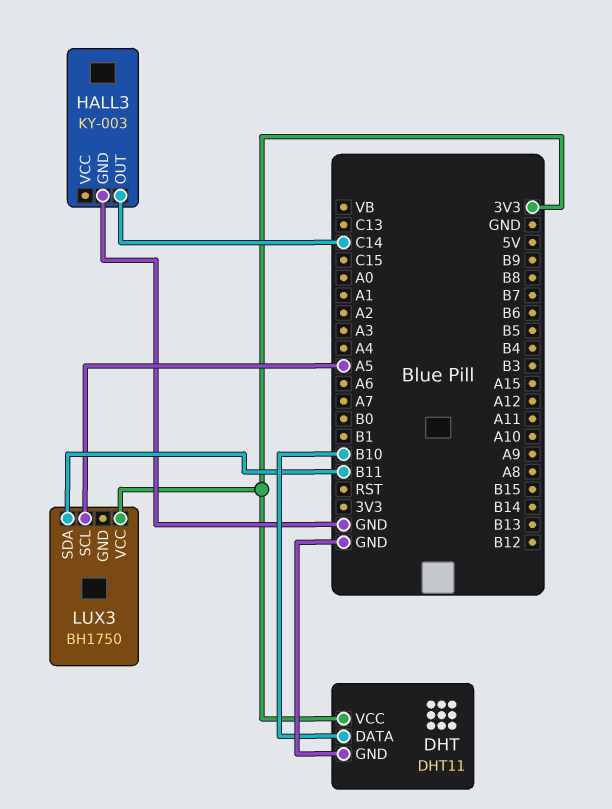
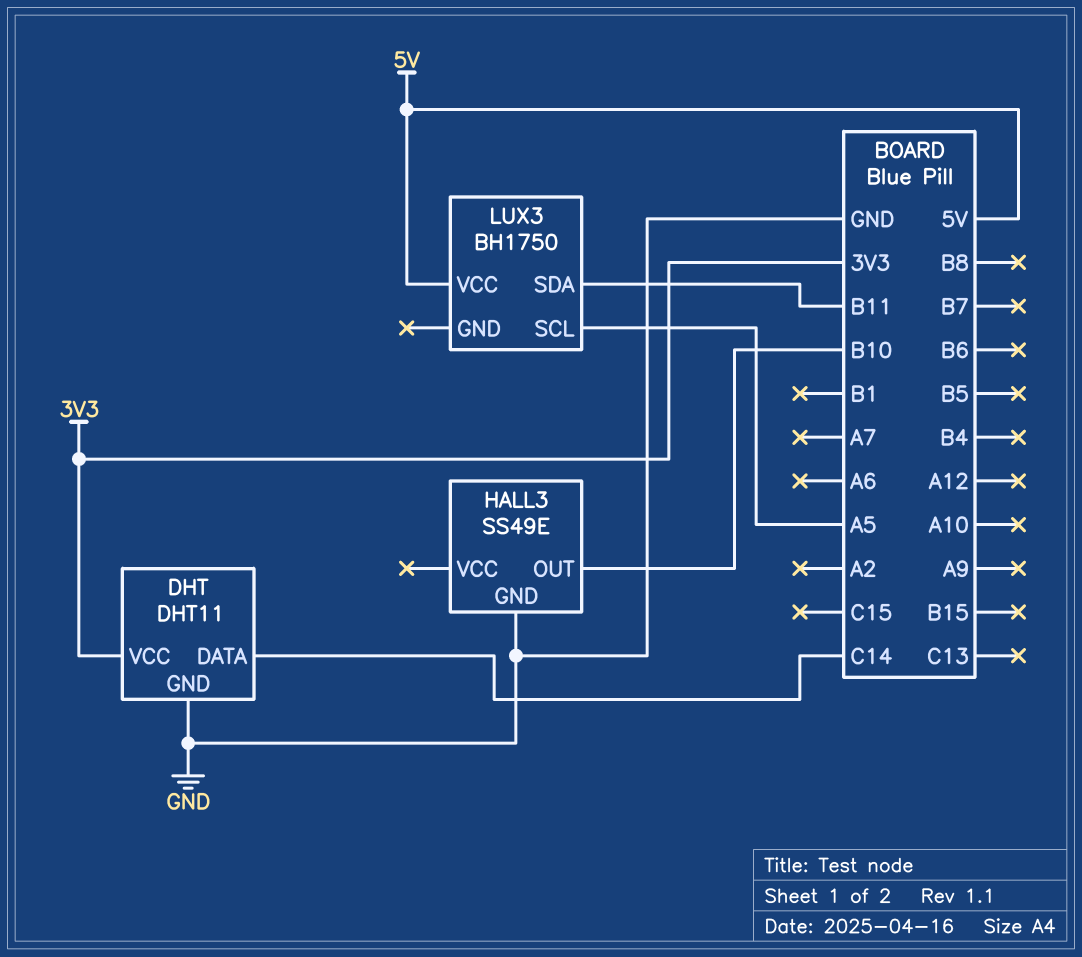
DHT pin DATA: B10 -> C14
HALL3: KY-003 -> SS49E
HALL3 pin OUT: C14 -> B10
LUX3 pin VCC: 3V3 -> 5V

